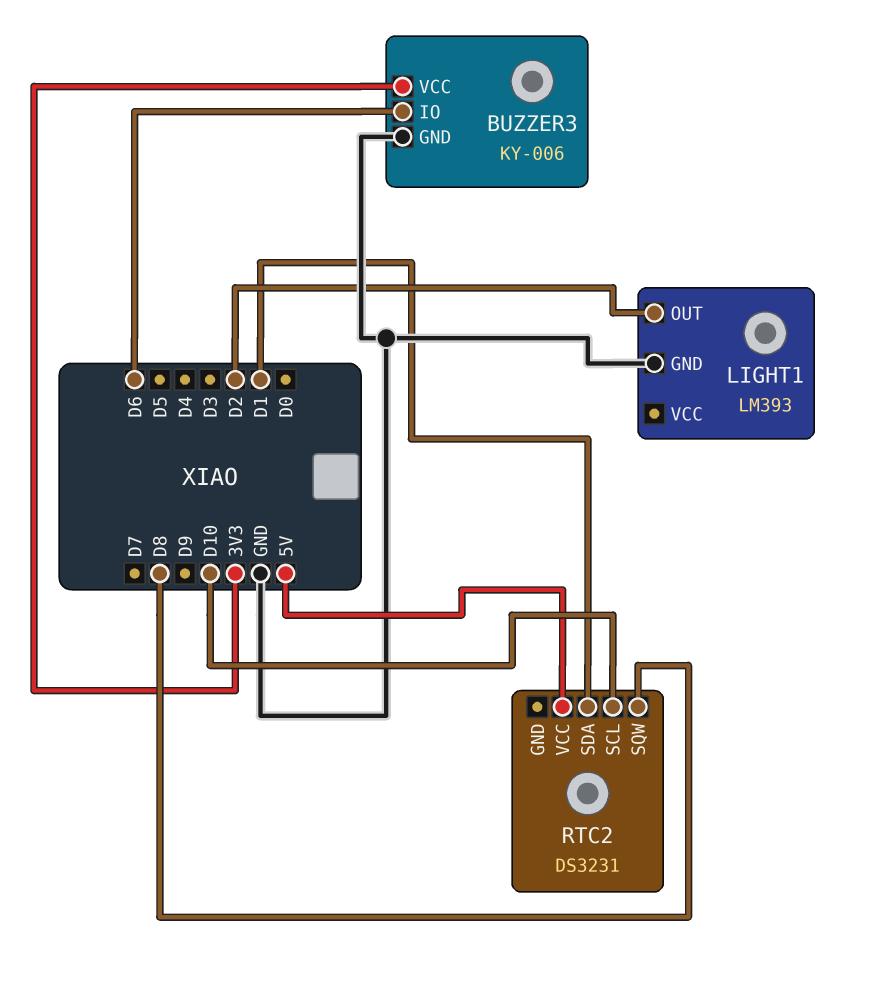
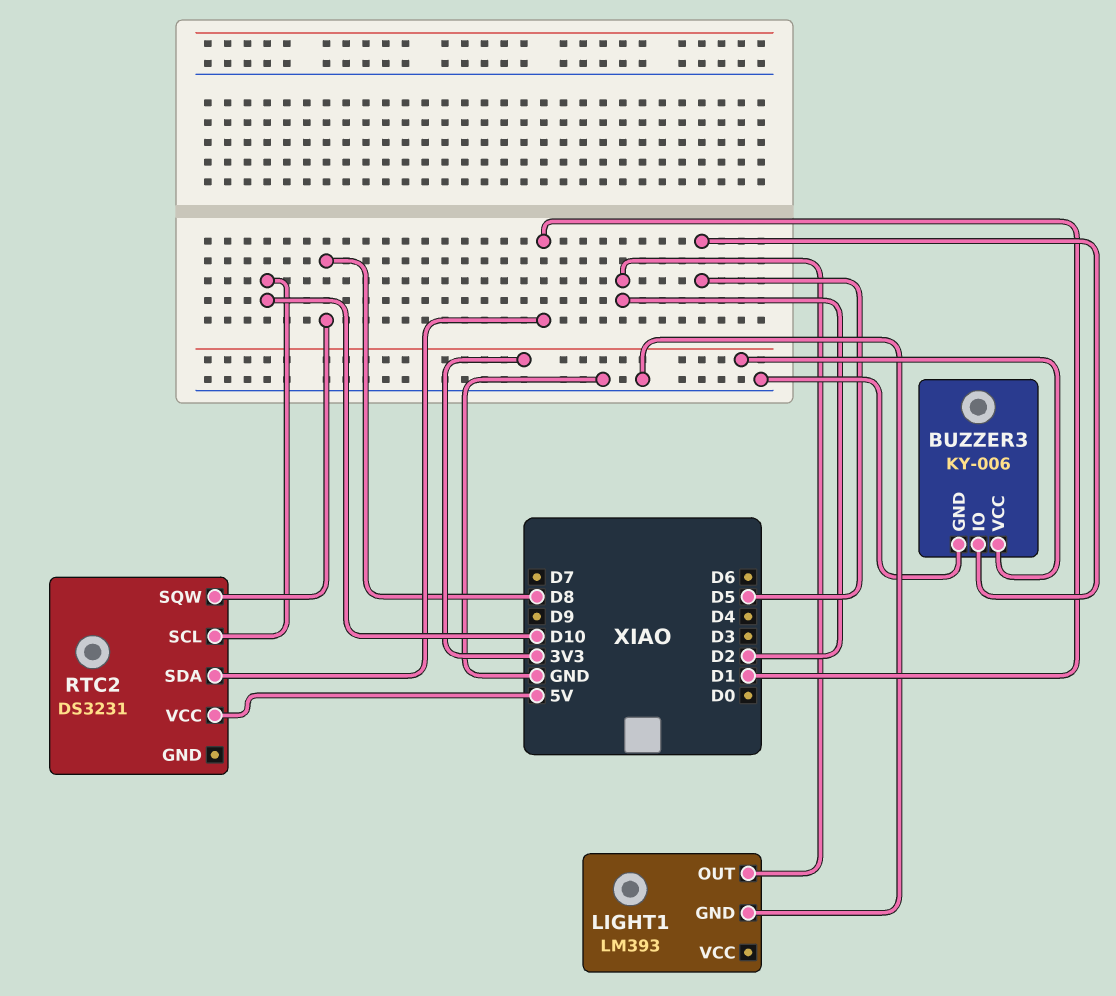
BUZZER3 pin IO: D6 -> D5

